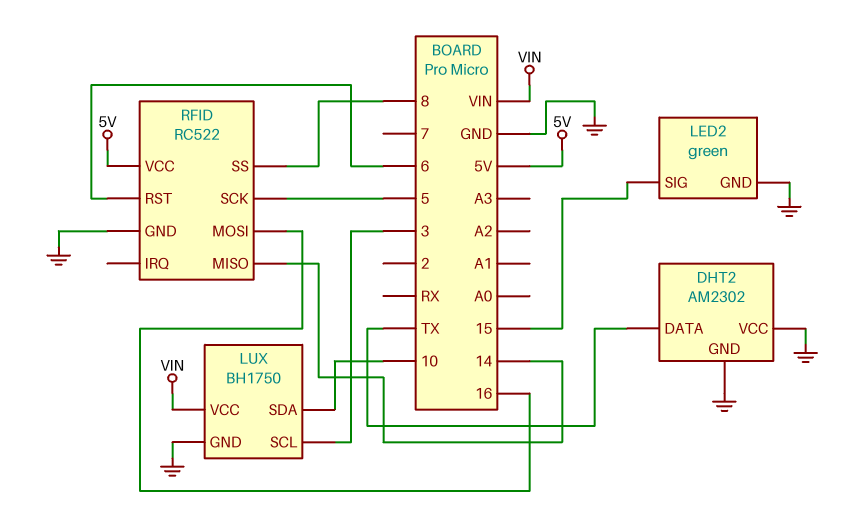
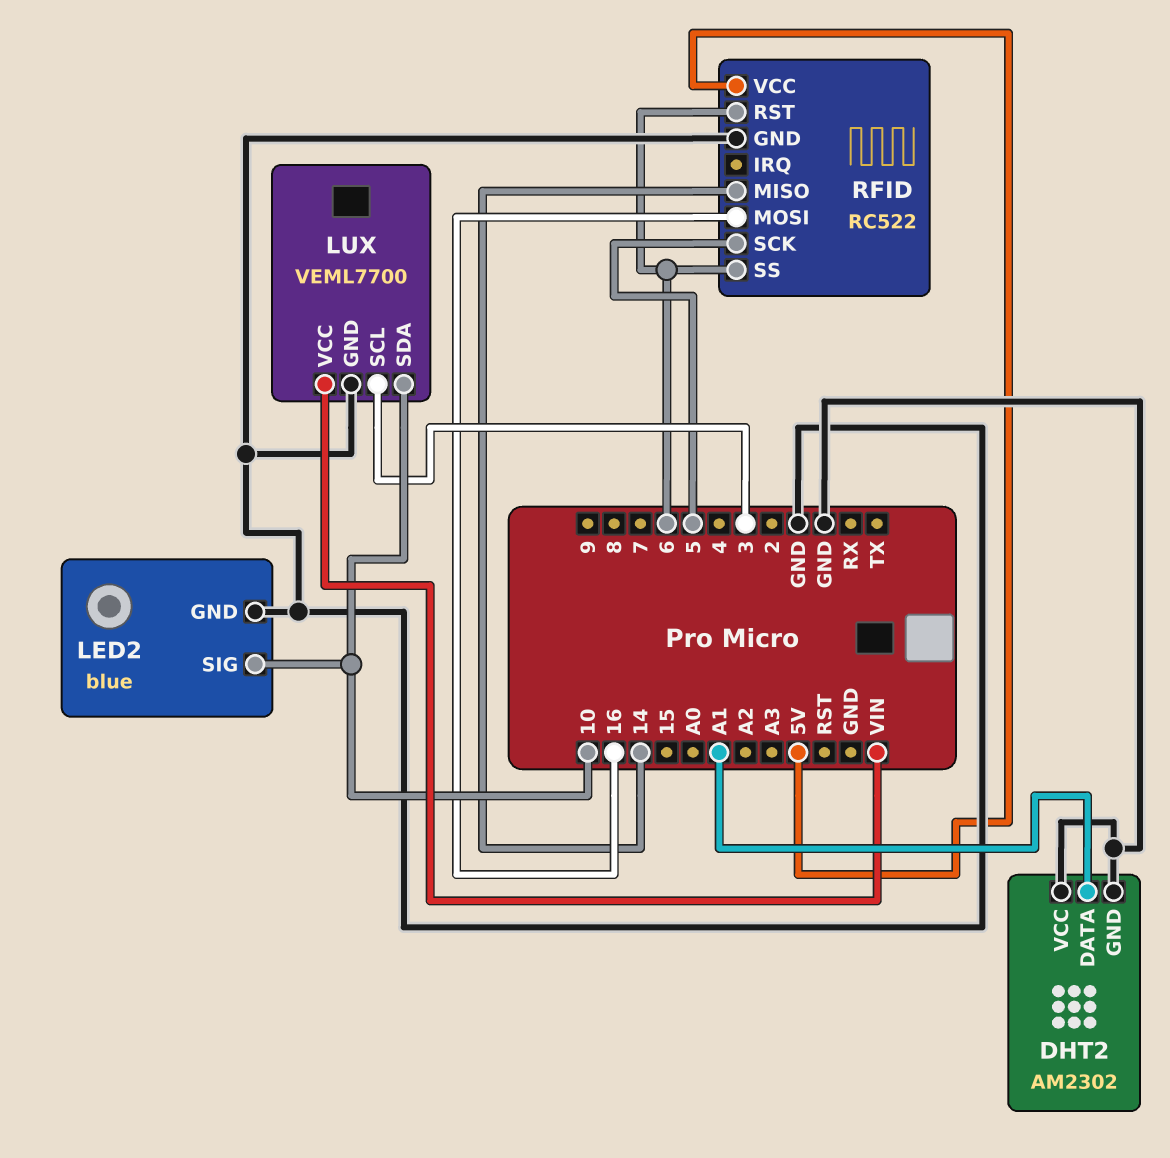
DHT2 pin DATA: TX -> A1
LED2: green -> blue
LED2 pin SIG: 15 -> 10
LUX: BH1750 -> VEML7700
RFID pin SS: 8 -> 6

